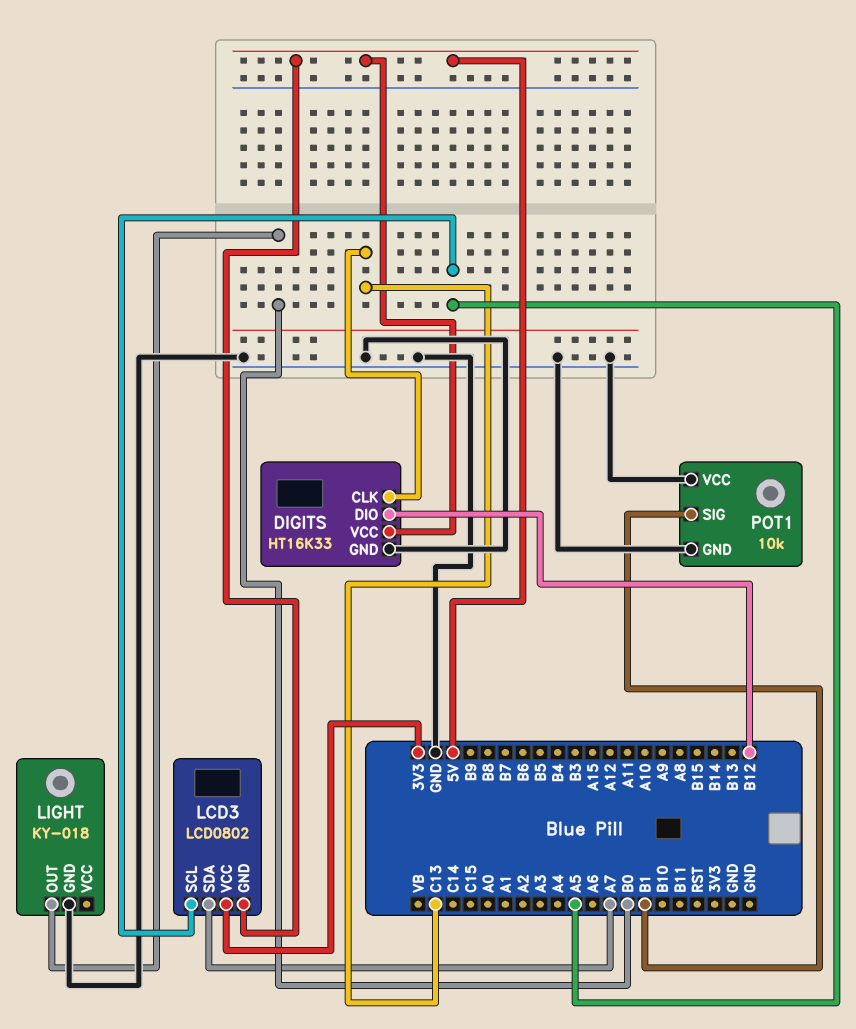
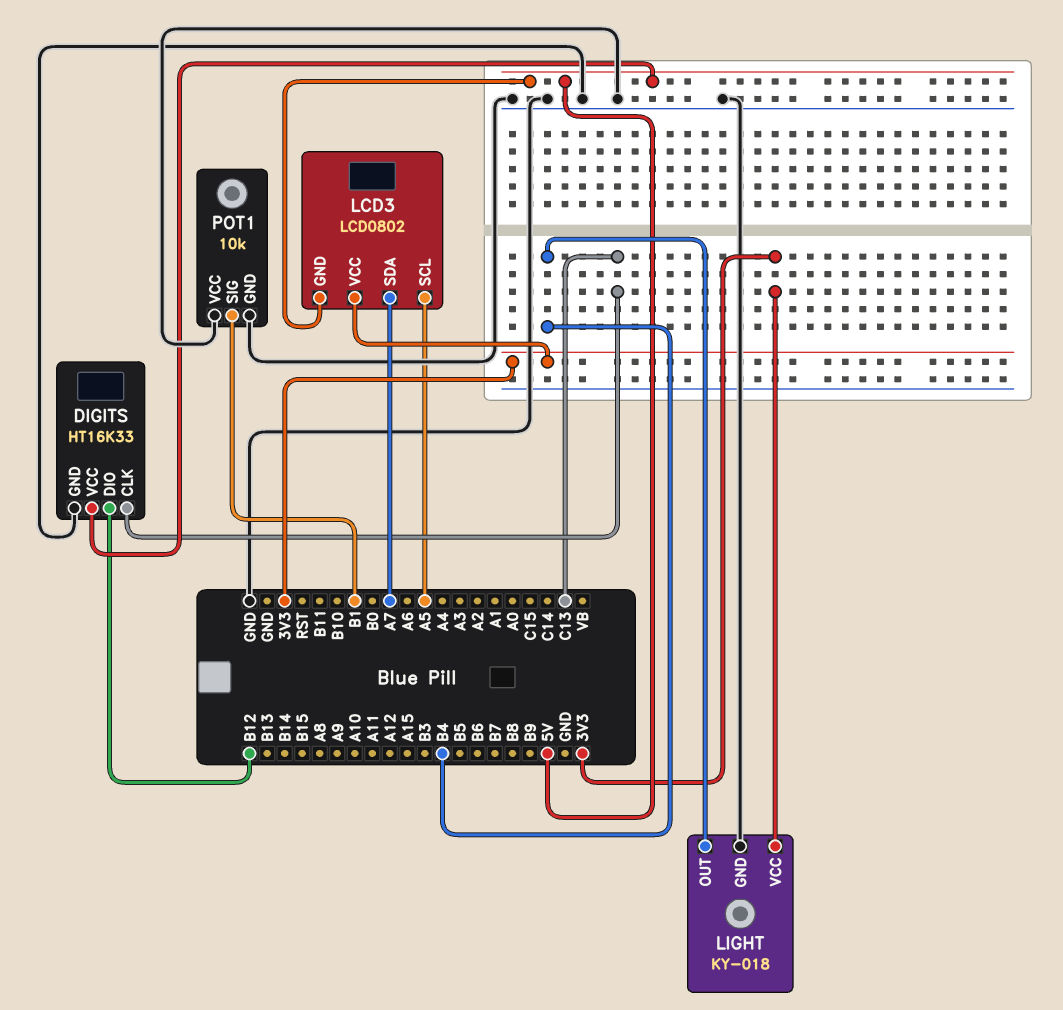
LIGHT pin OUT: B0 -> B4
LIGHT pin VCC: none -> 3V3

